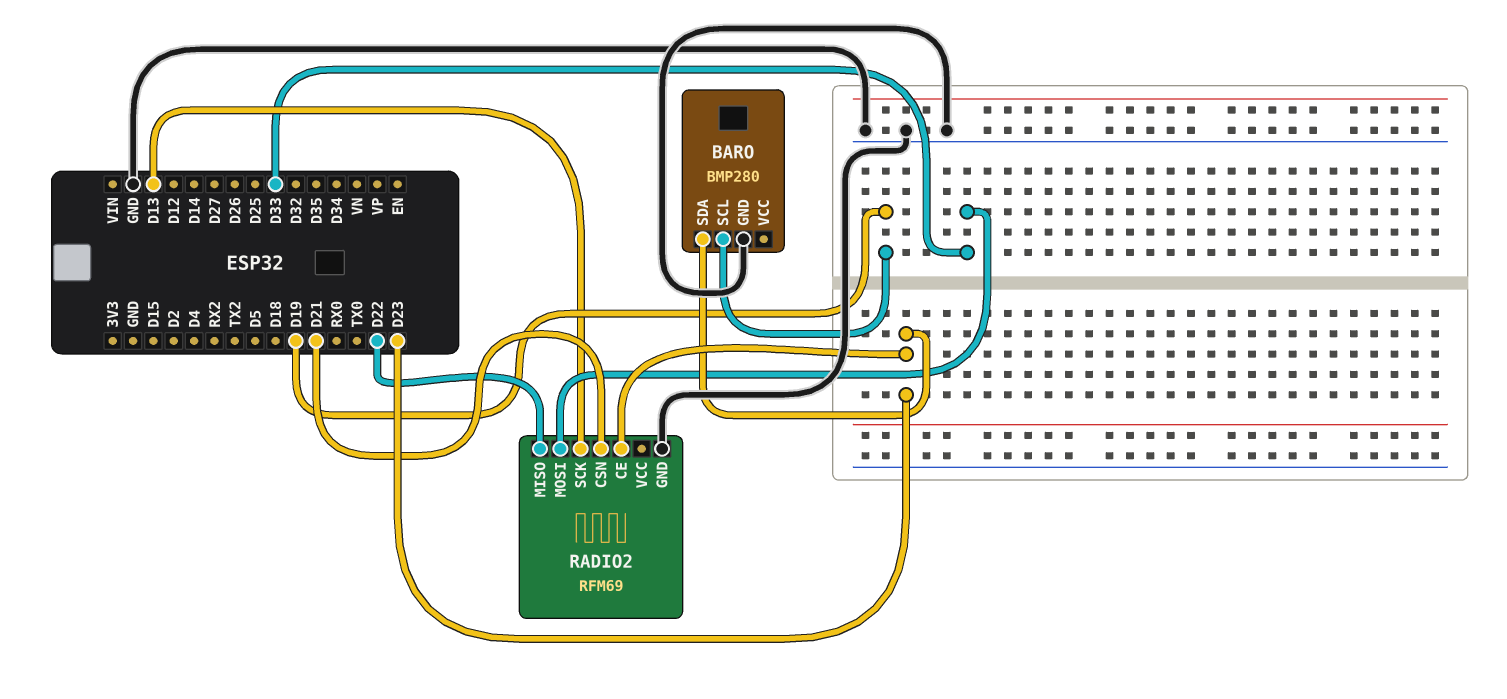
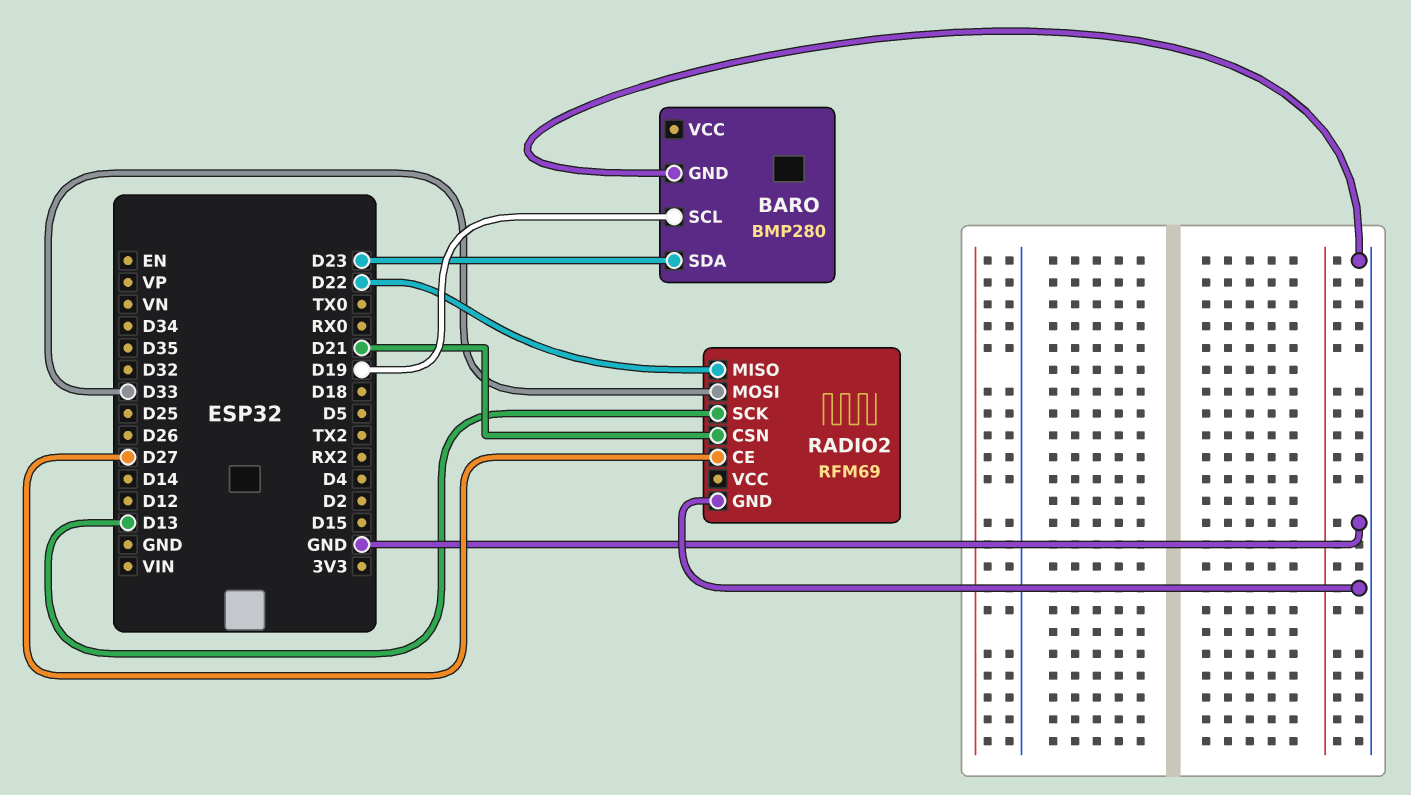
RADIO2 pin CE: D23 -> D27

